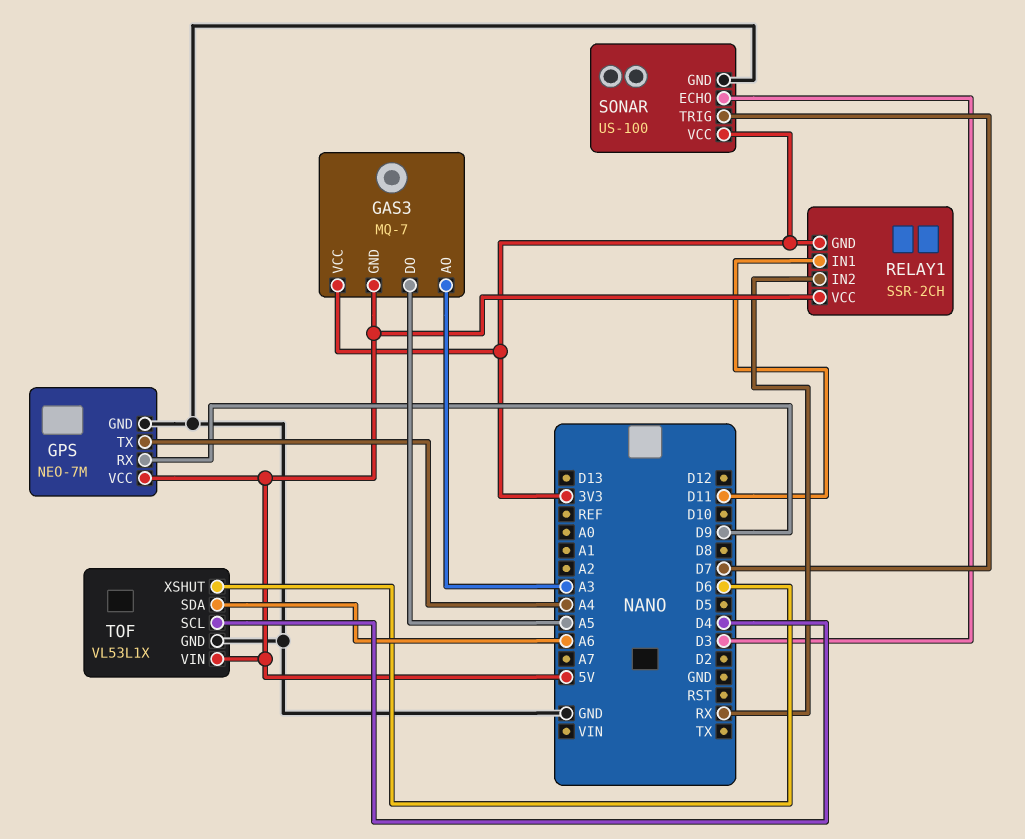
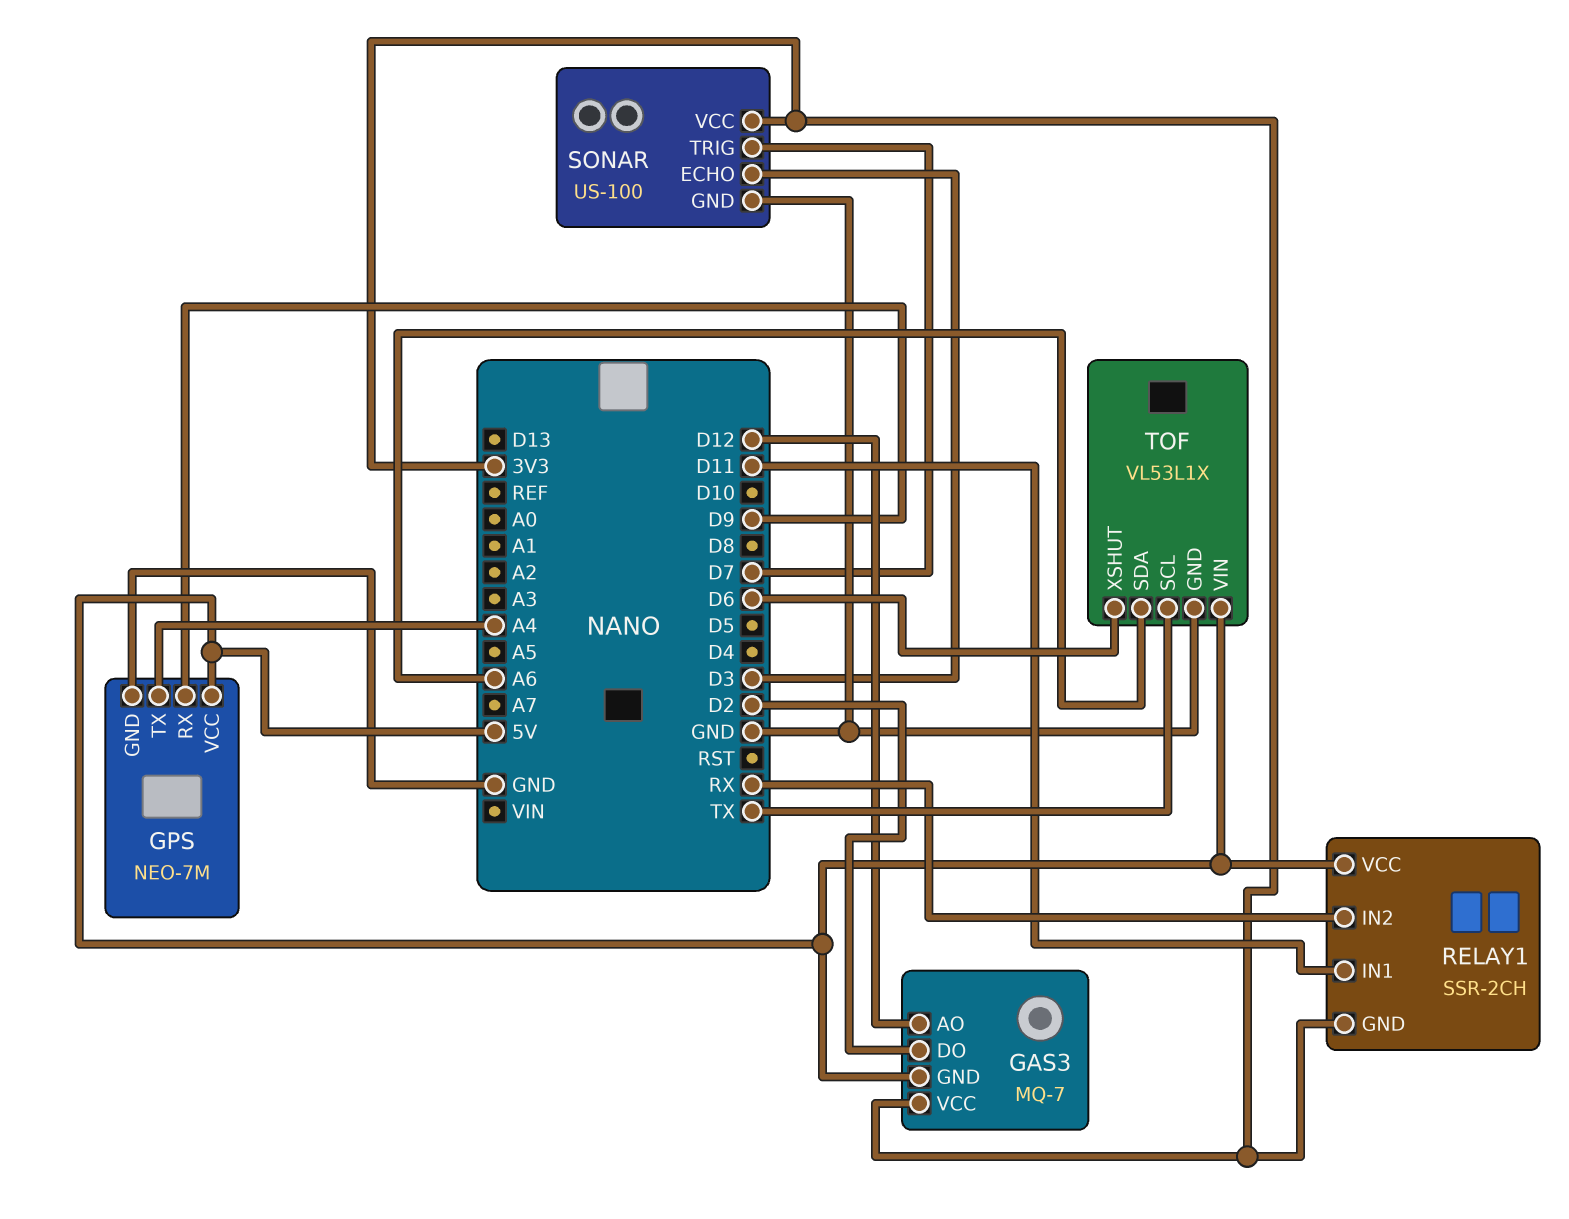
GAS3 pin AO: A3 -> D12
GAS3 pin DO: A5 -> D2
TOF pin SCL: D4 -> TX

